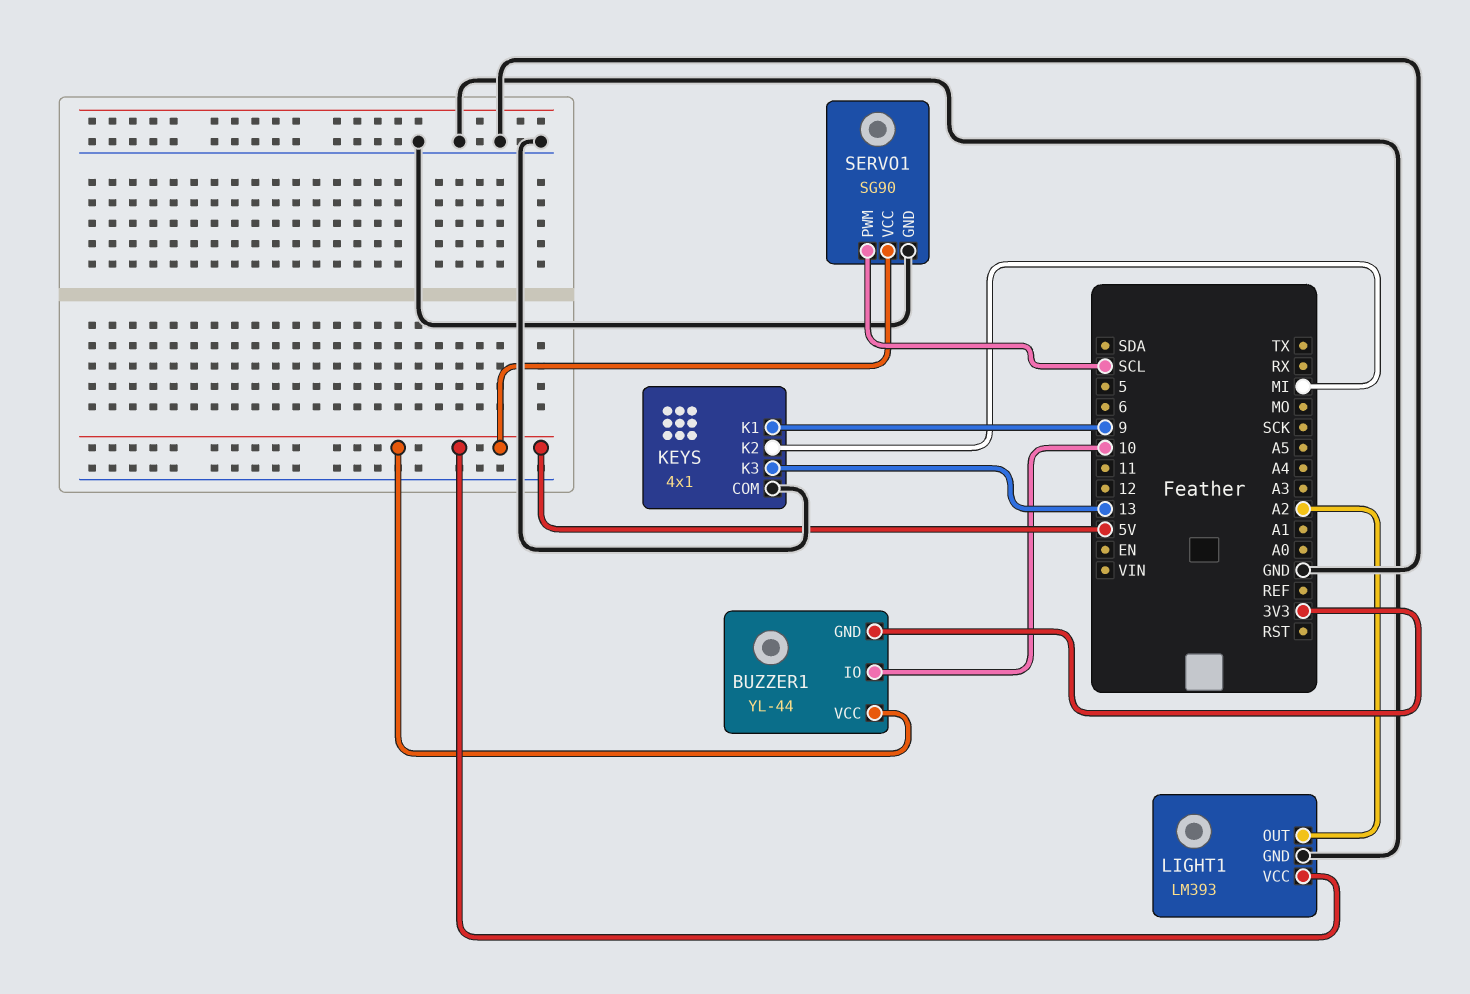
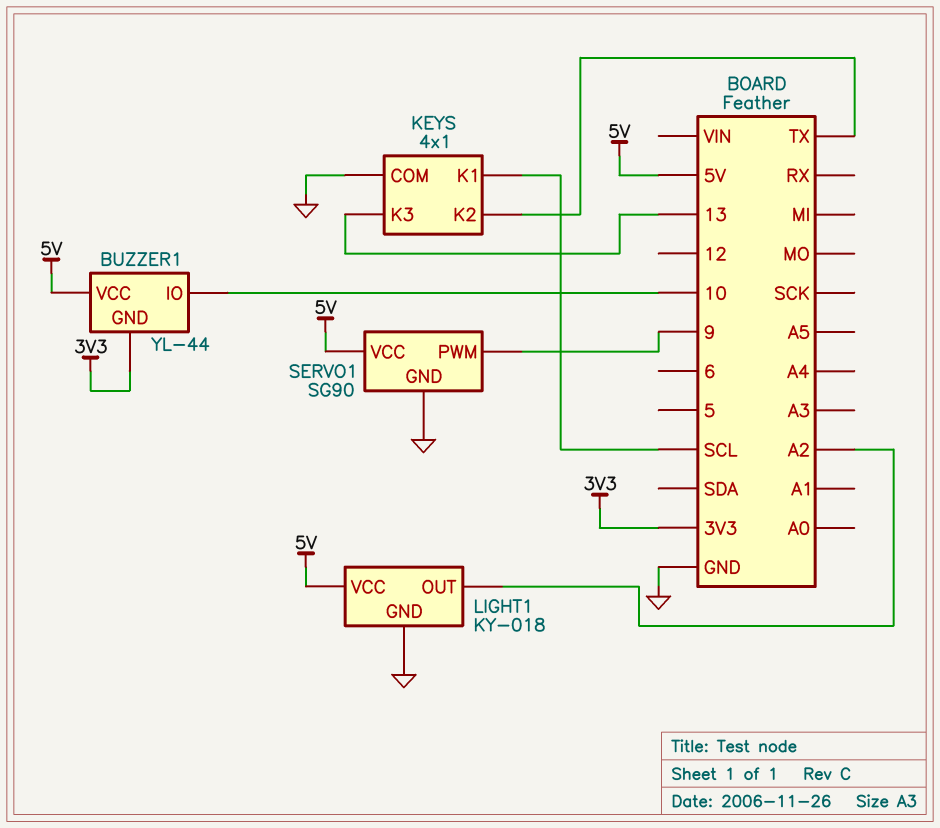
KEYS pin K1: 9 -> SCL
KEYS pin K2: MI -> TX
LIGHT1: LM393 -> KY-018
SERVO1 pin PWM: SCL -> 9

